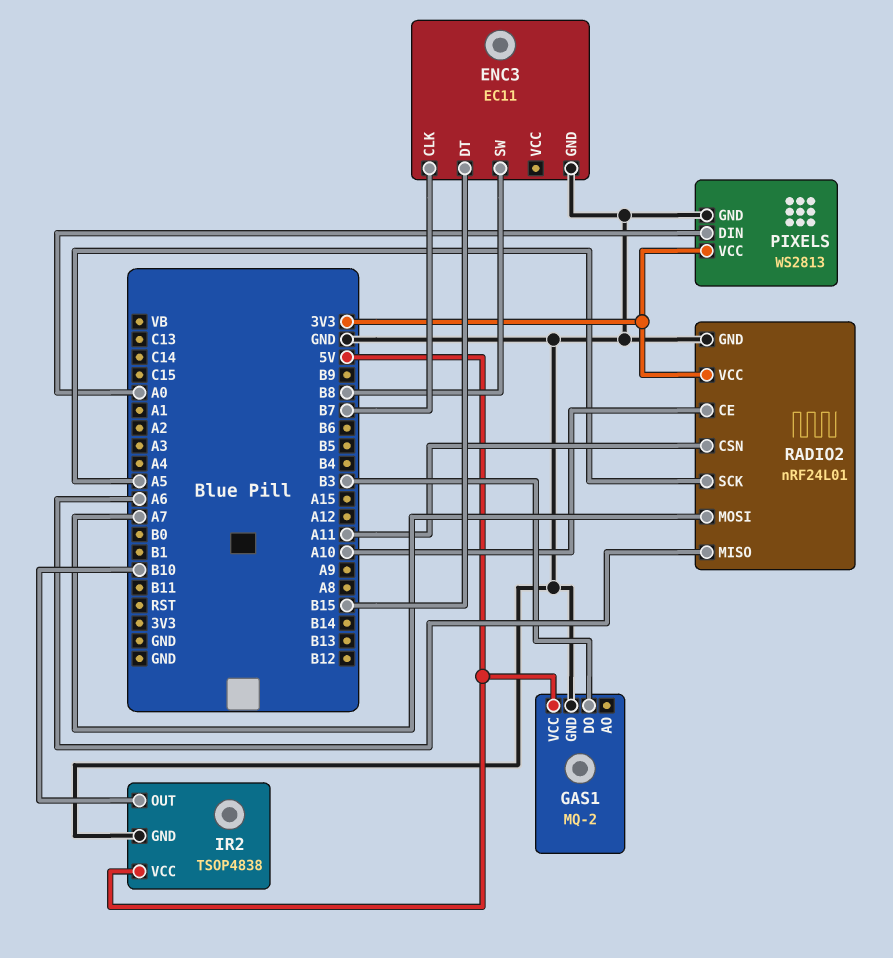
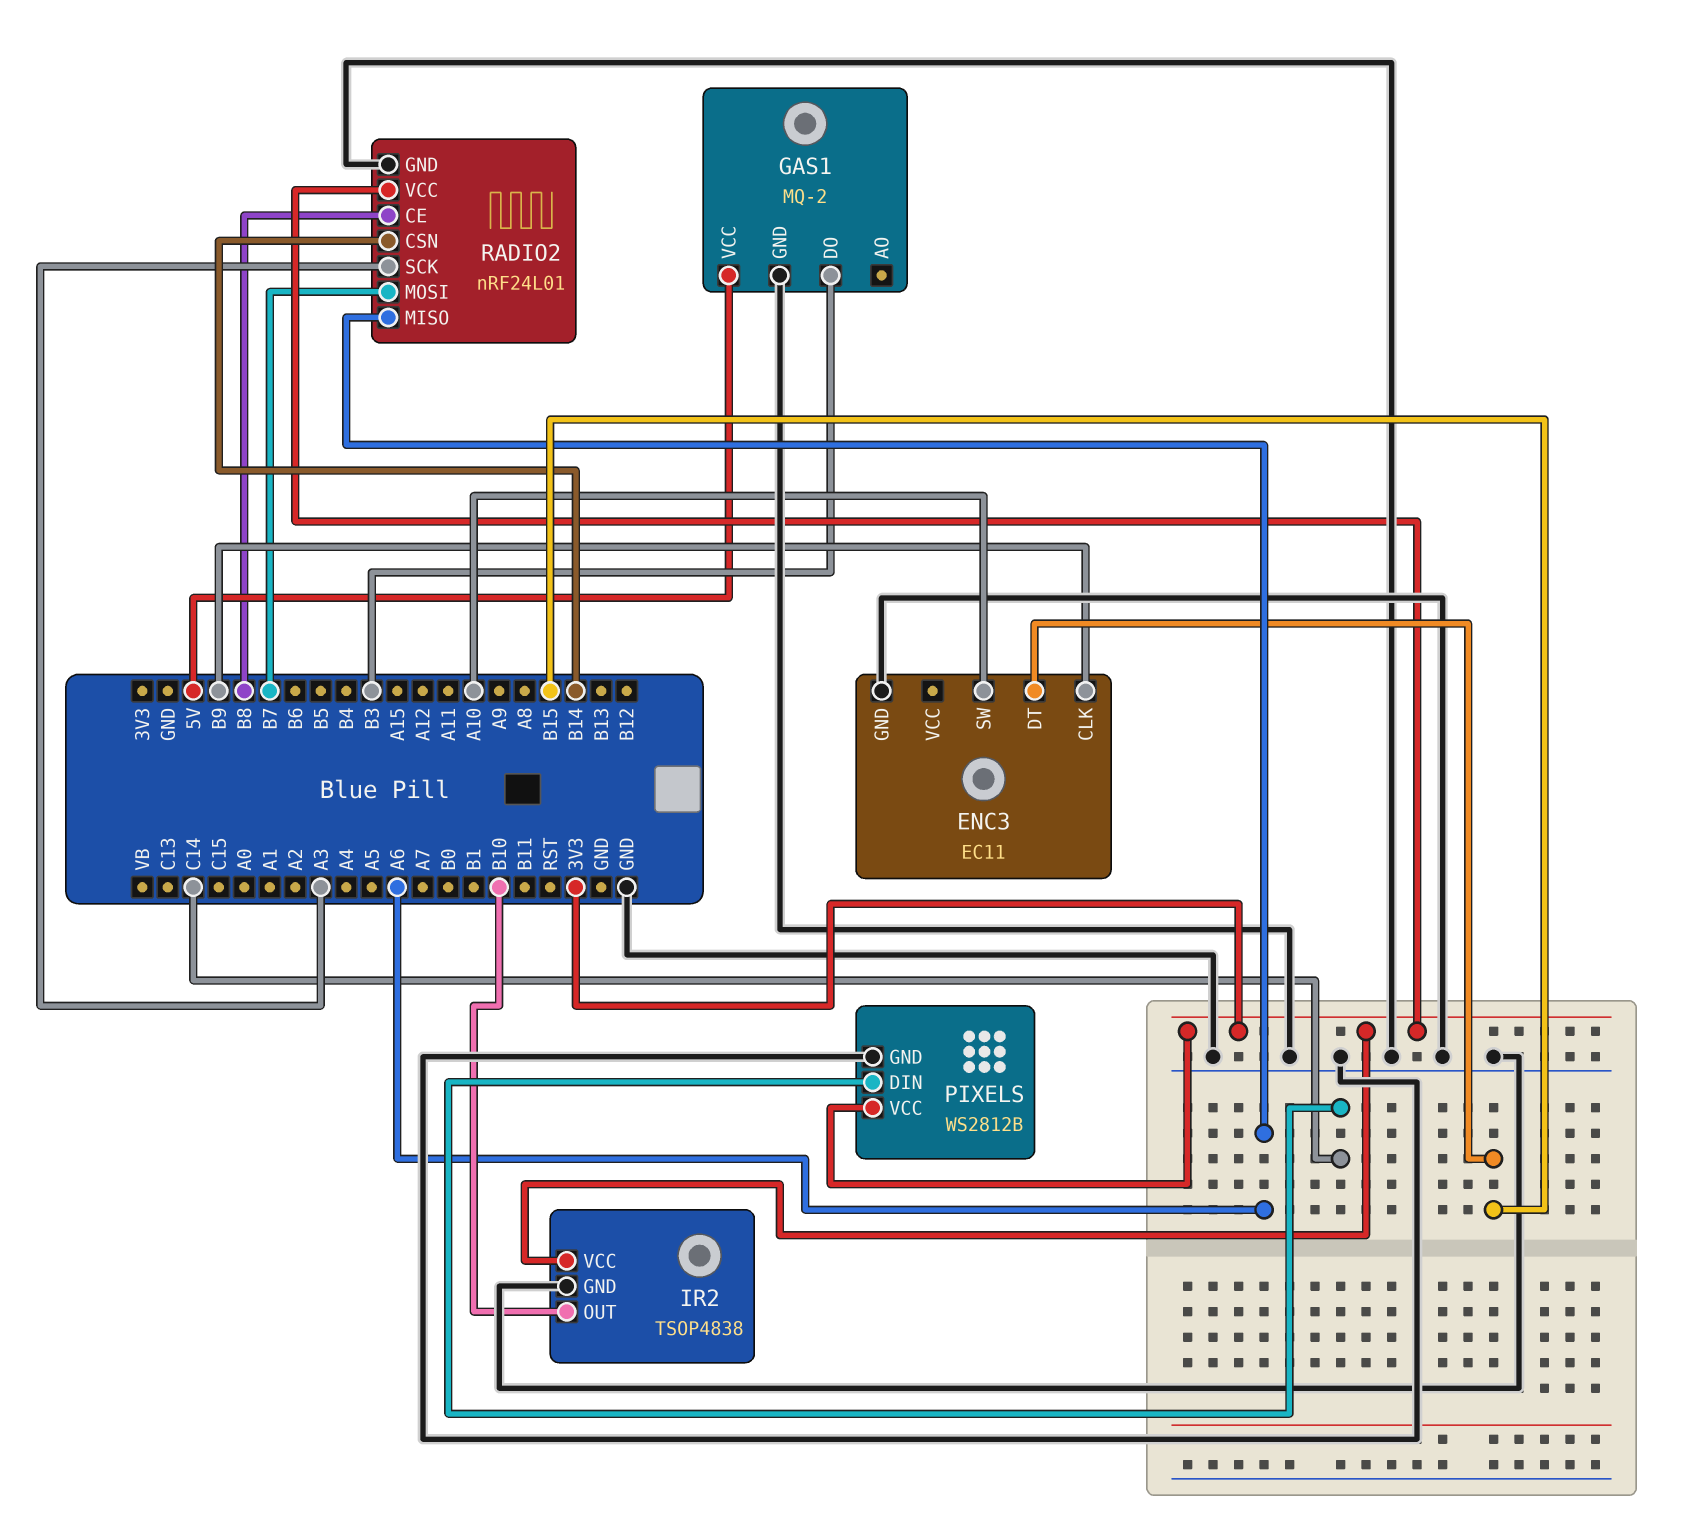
ENC3 pin CLK: B7 -> B9
ENC3 pin SW: B8 -> A10
IR2 pin VCC: 5V -> 3V3
PIXELS: WS2813 -> WS2812B
PIXELS pin DIN: A0 -> C14
RADIO2 pin CE: A10 -> B8
RADIO2 pin CSN: A11 -> B14
RADIO2 pin MOSI: A7 -> B7
RADIO2 pin SCK: A5 -> A3

